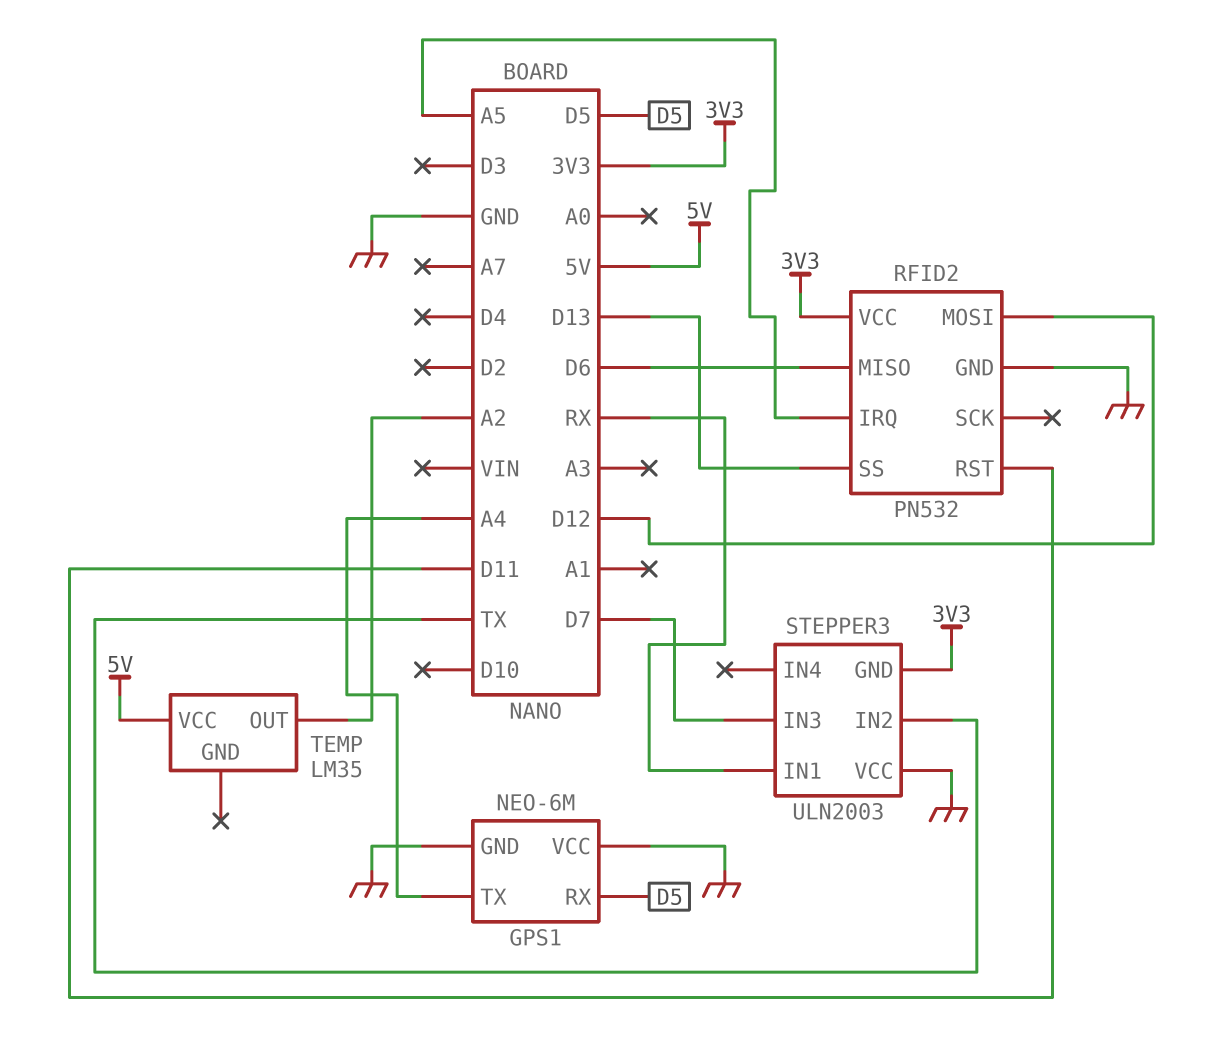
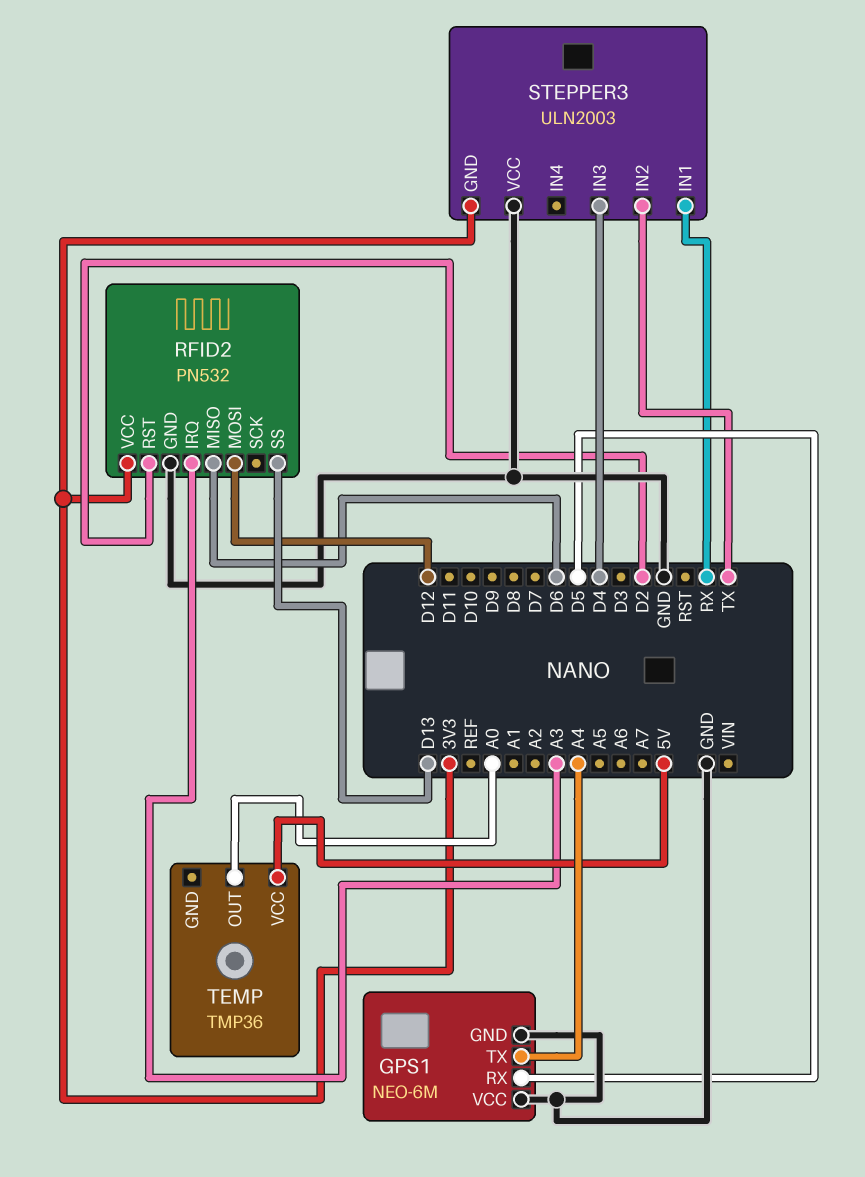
RFID2 pin IRQ: A5 -> A3
RFID2 pin RST: D11 -> D2
STEPPER3 pin IN3: D7 -> D4
TEMP: LM35 -> TMP36
TEMP pin OUT: A2 -> A0

